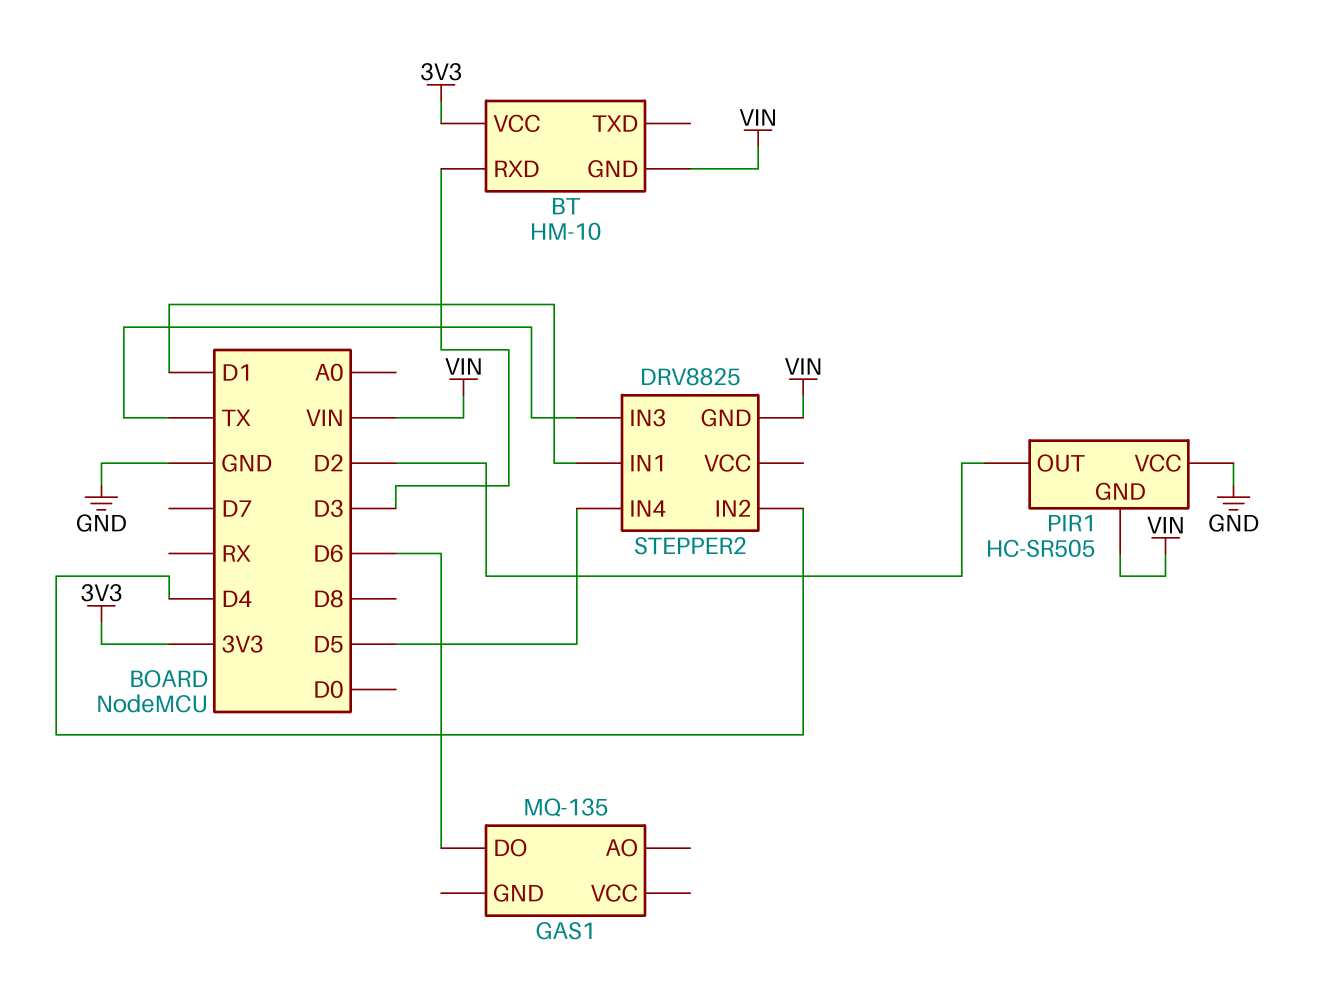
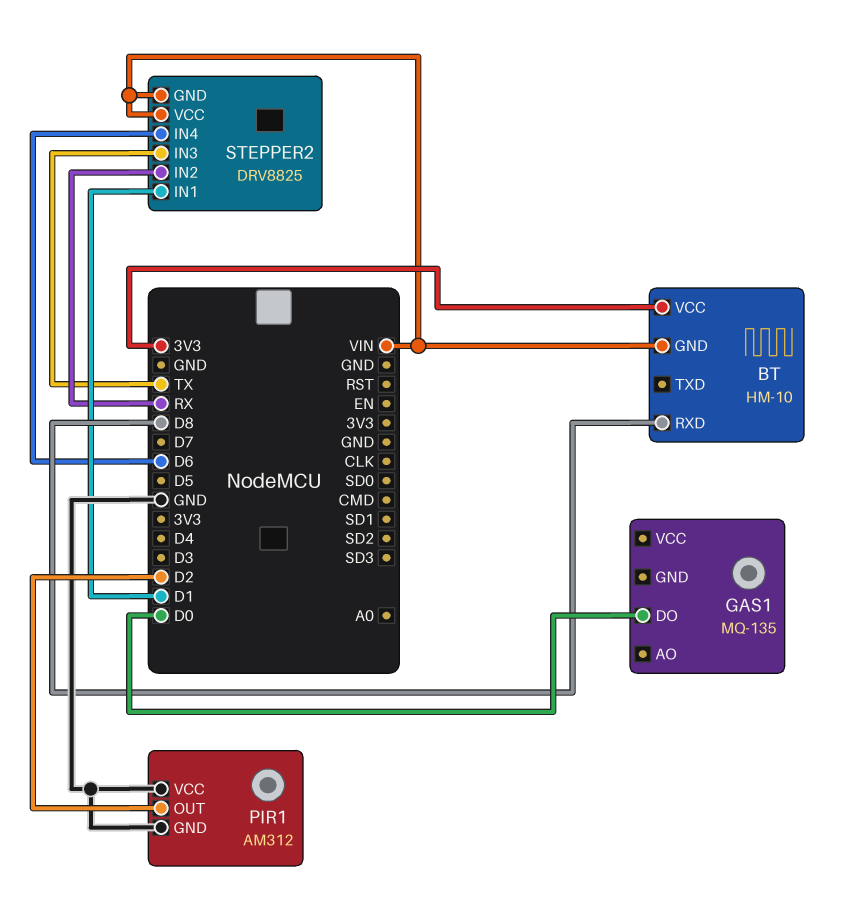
BT pin RXD: D3 -> D8
GAS1 pin DO: D6 -> D0
PIR1: HC-SR505 -> AM312
PIR1 pin GND: VIN -> GND
STEPPER2 pin IN2: D4 -> RX
STEPPER2 pin IN4: D5 -> D6
STEPPER2 pin VCC: none -> VIN

